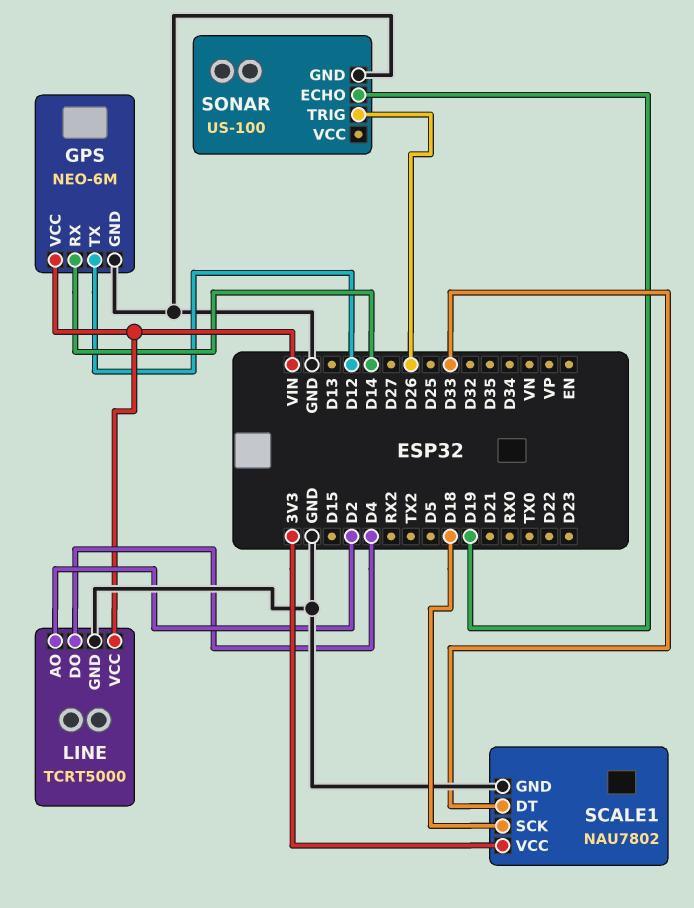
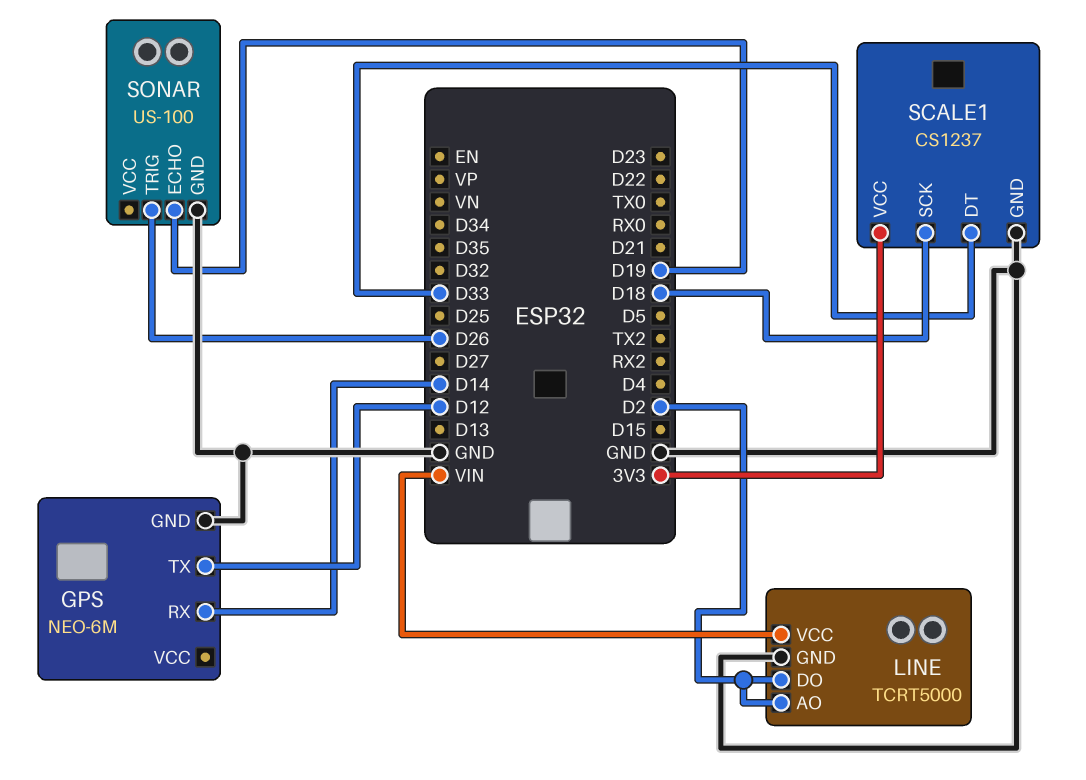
GPS pin VCC: VIN -> none
LINE pin DO: D4 -> D2
SCALE1: NAU7802 -> CS1237

